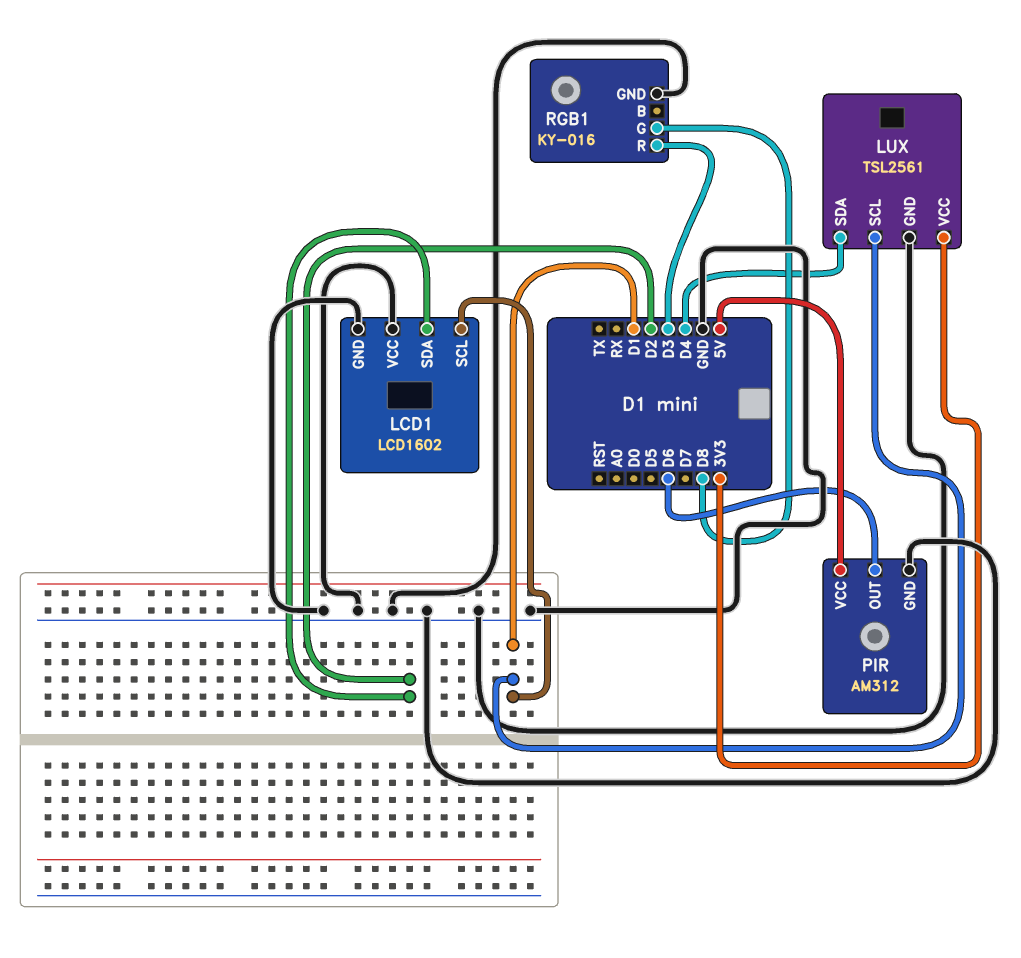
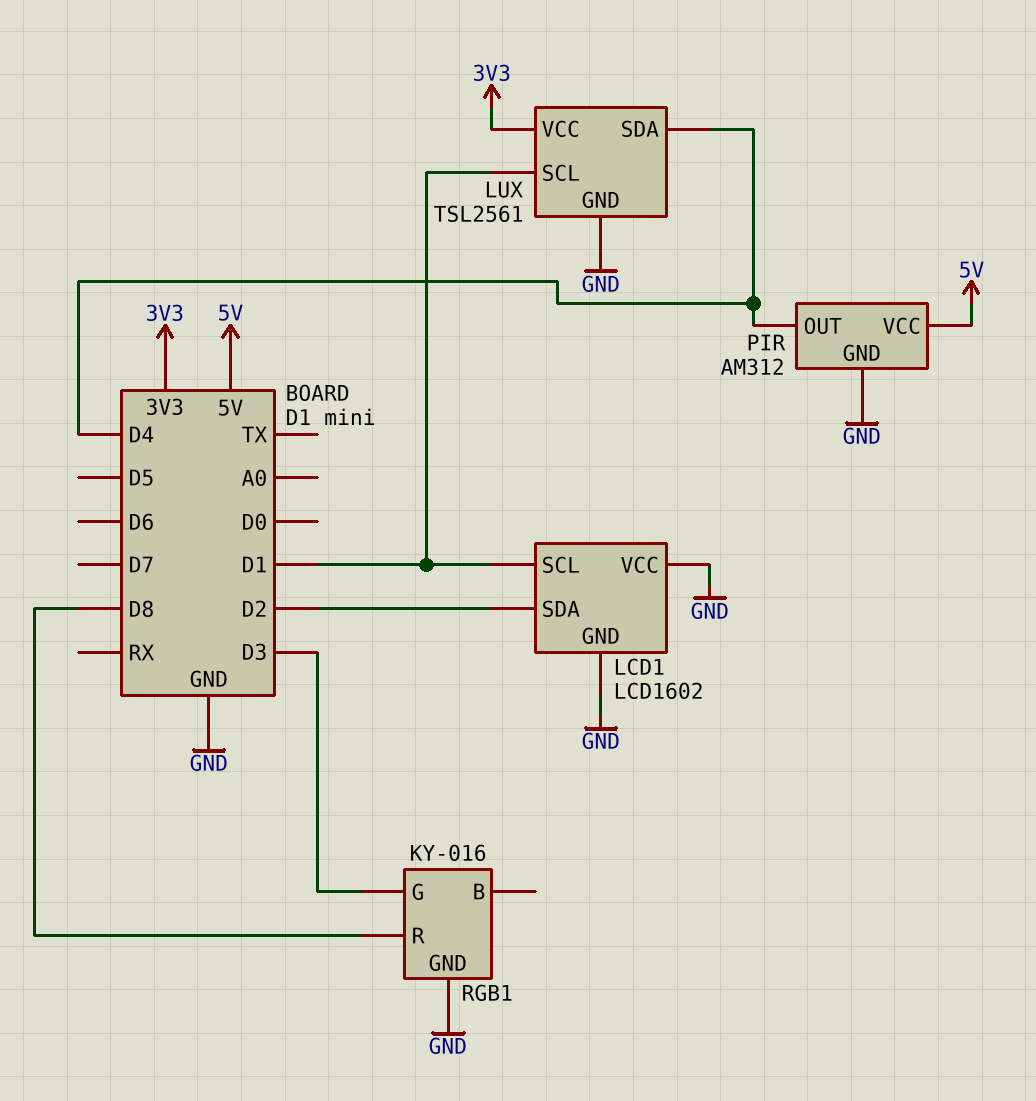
PIR pin OUT: D6 -> D4
RGB1 pin G: D8 -> D3
RGB1 pin R: D3 -> D8

